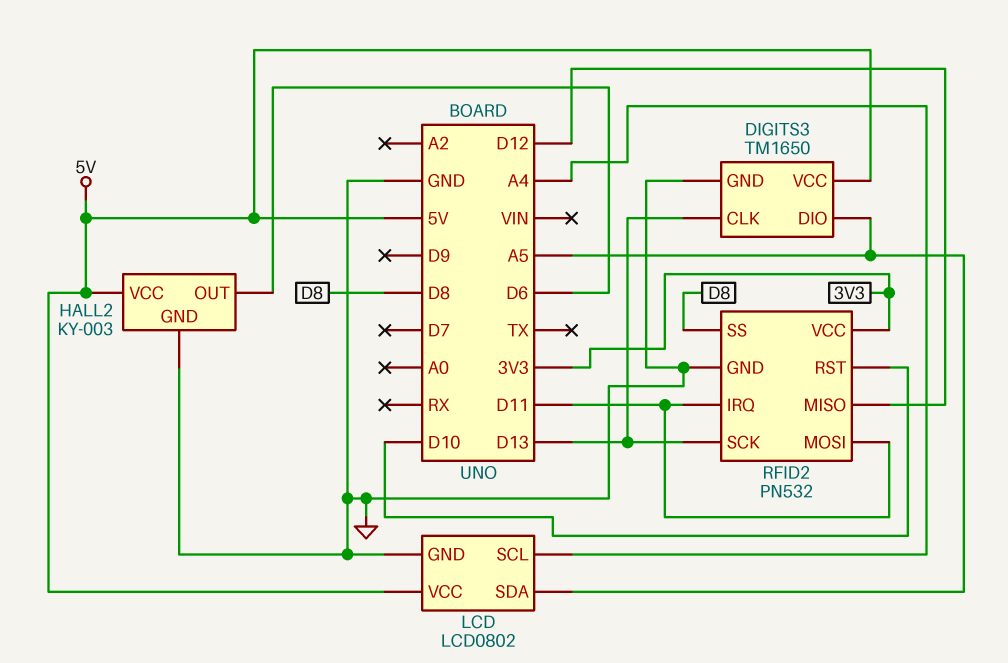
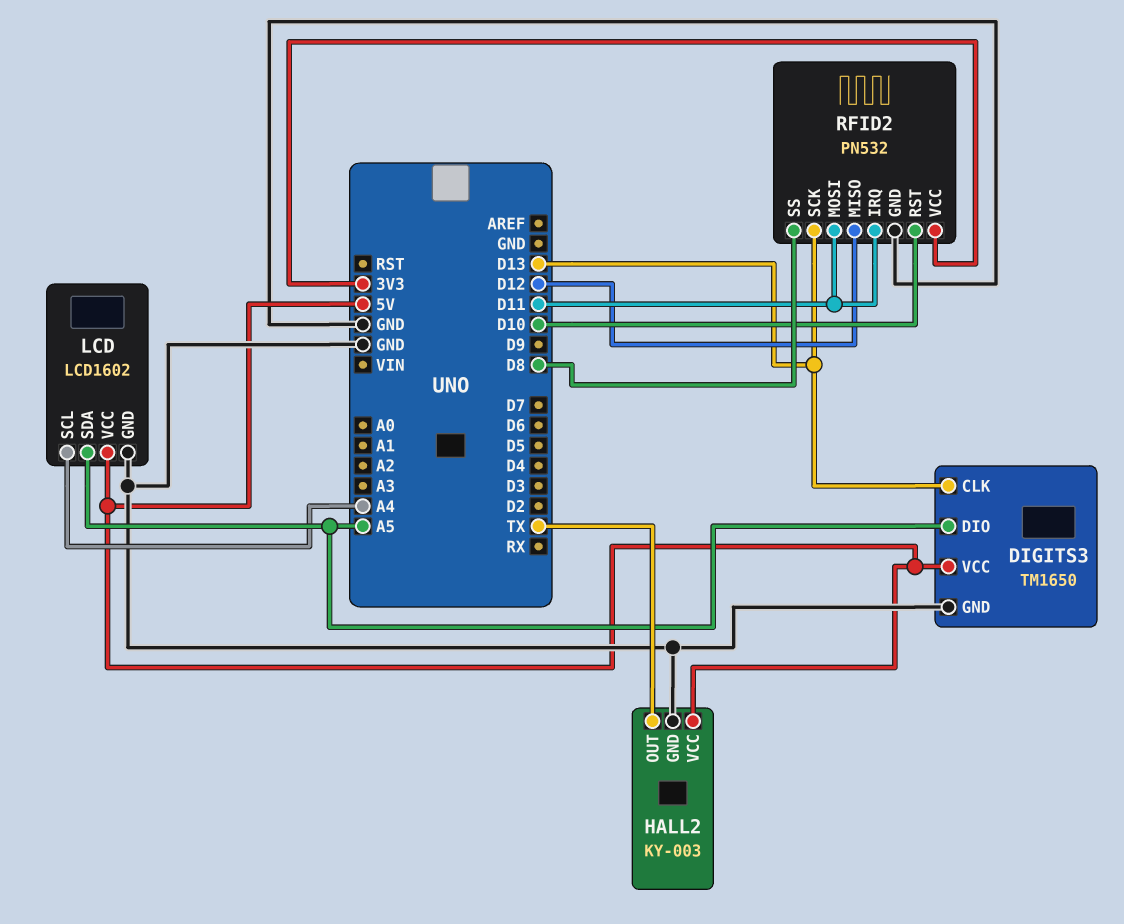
HALL2 pin OUT: D6 -> TX
LCD: LCD0802 -> LCD1602

